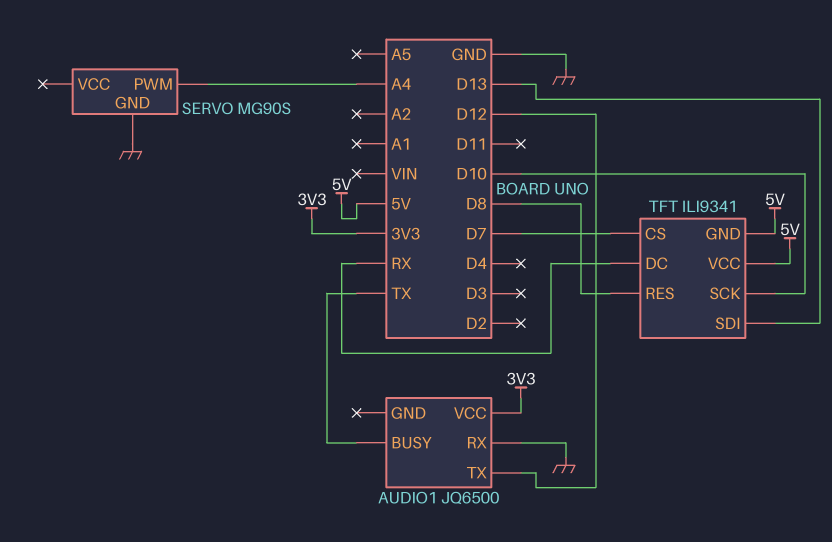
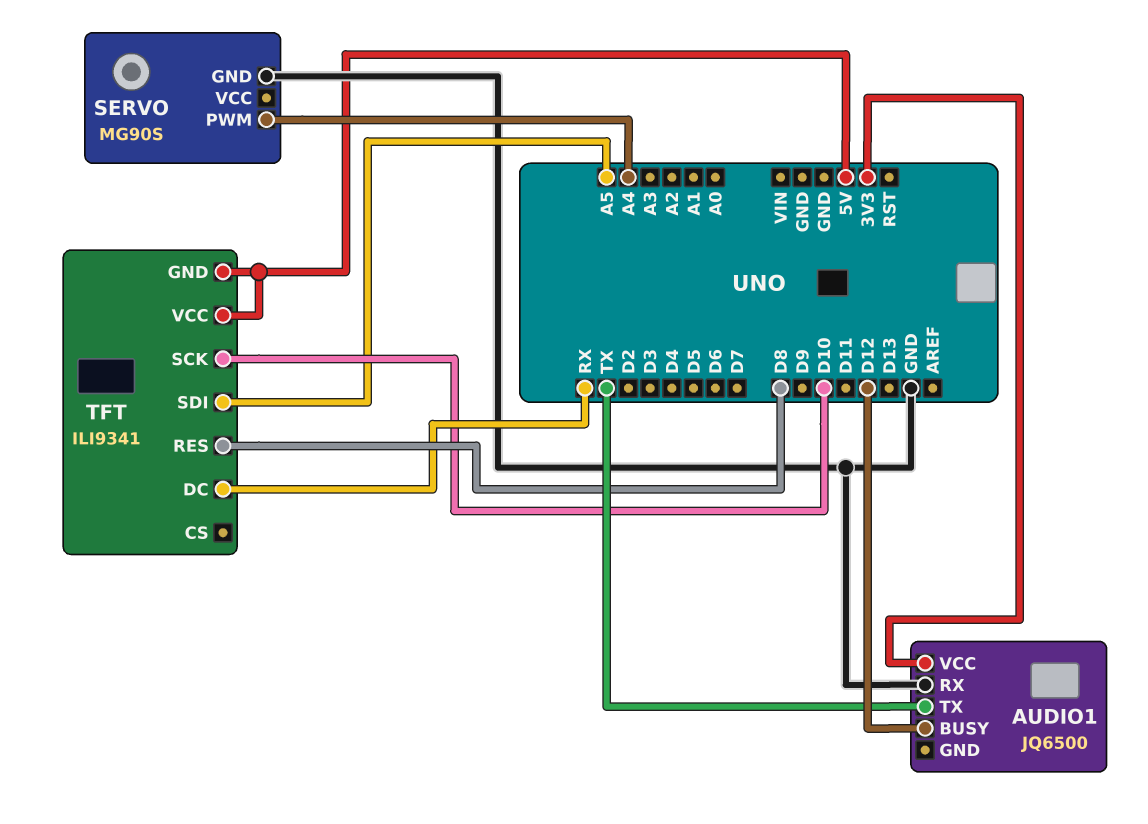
AUDIO1 pin BUSY: TX -> D12
AUDIO1 pin TX: D12 -> TX
TFT pin CS: D7 -> none
TFT pin SDI: D13 -> A5

